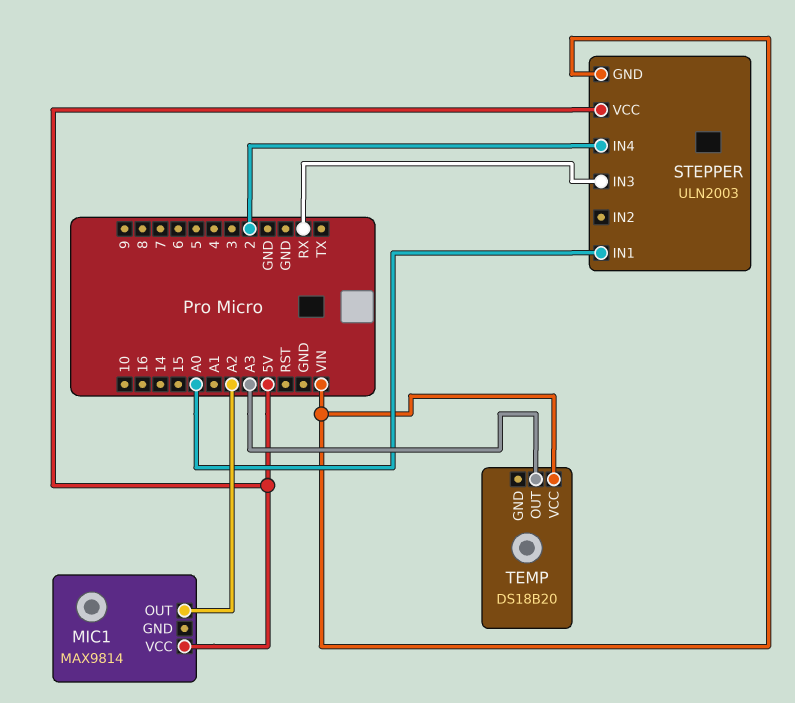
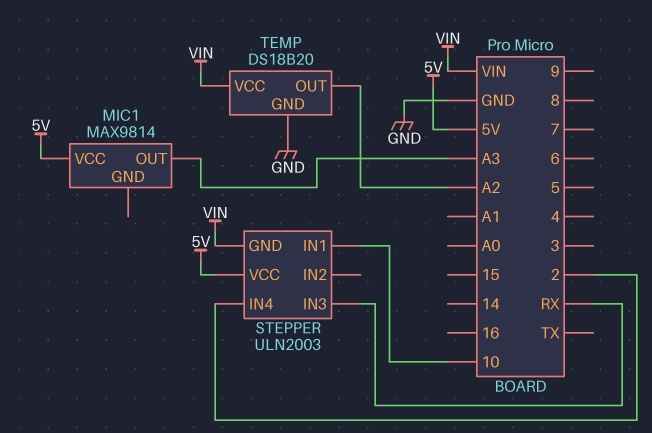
MIC1 pin OUT: A2 -> A3
STEPPER pin IN1: A0 -> 10
TEMP pin GND: none -> GND
TEMP pin OUT: A3 -> A2

